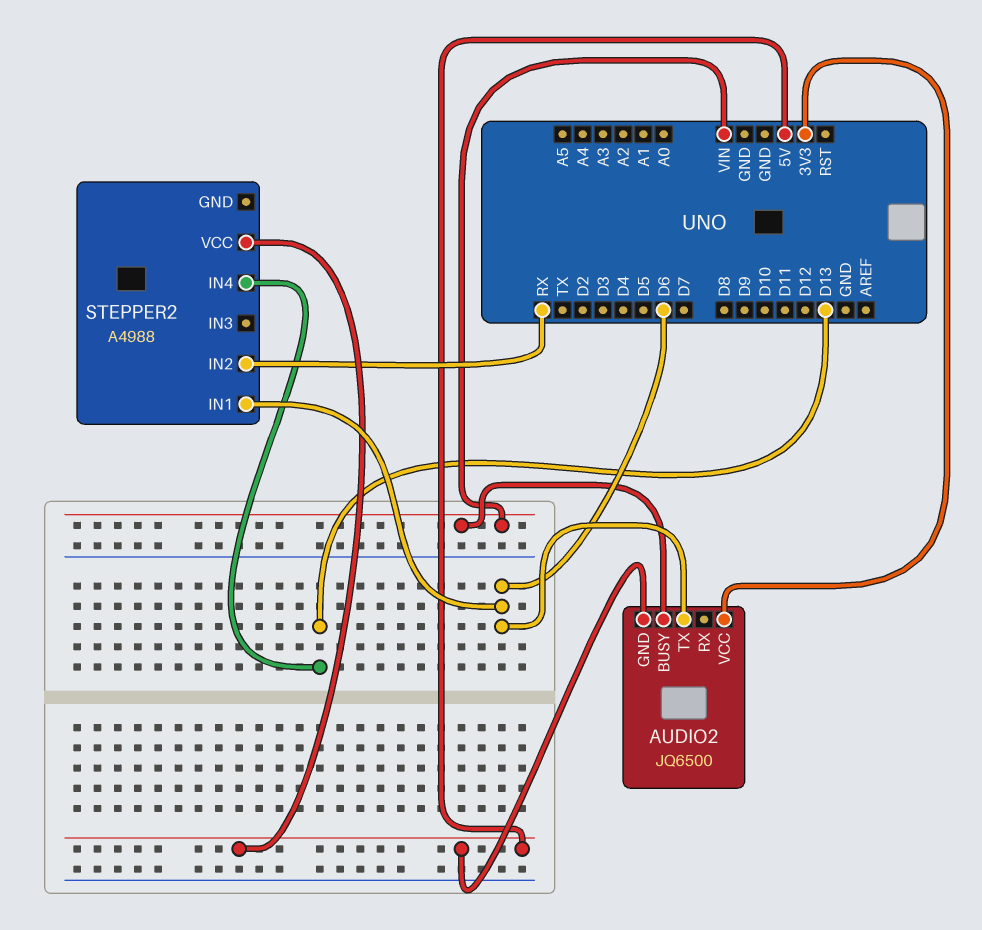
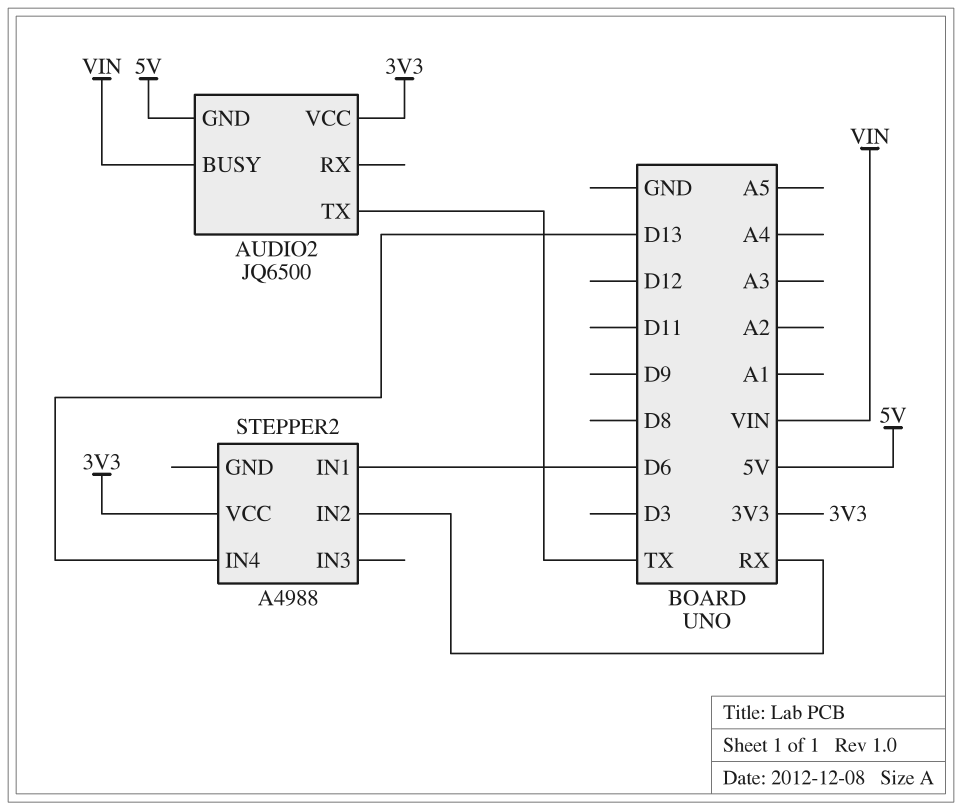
AUDIO2 pin TX: D6 -> TX
STEPPER2 pin VCC: 5V -> 3V3

